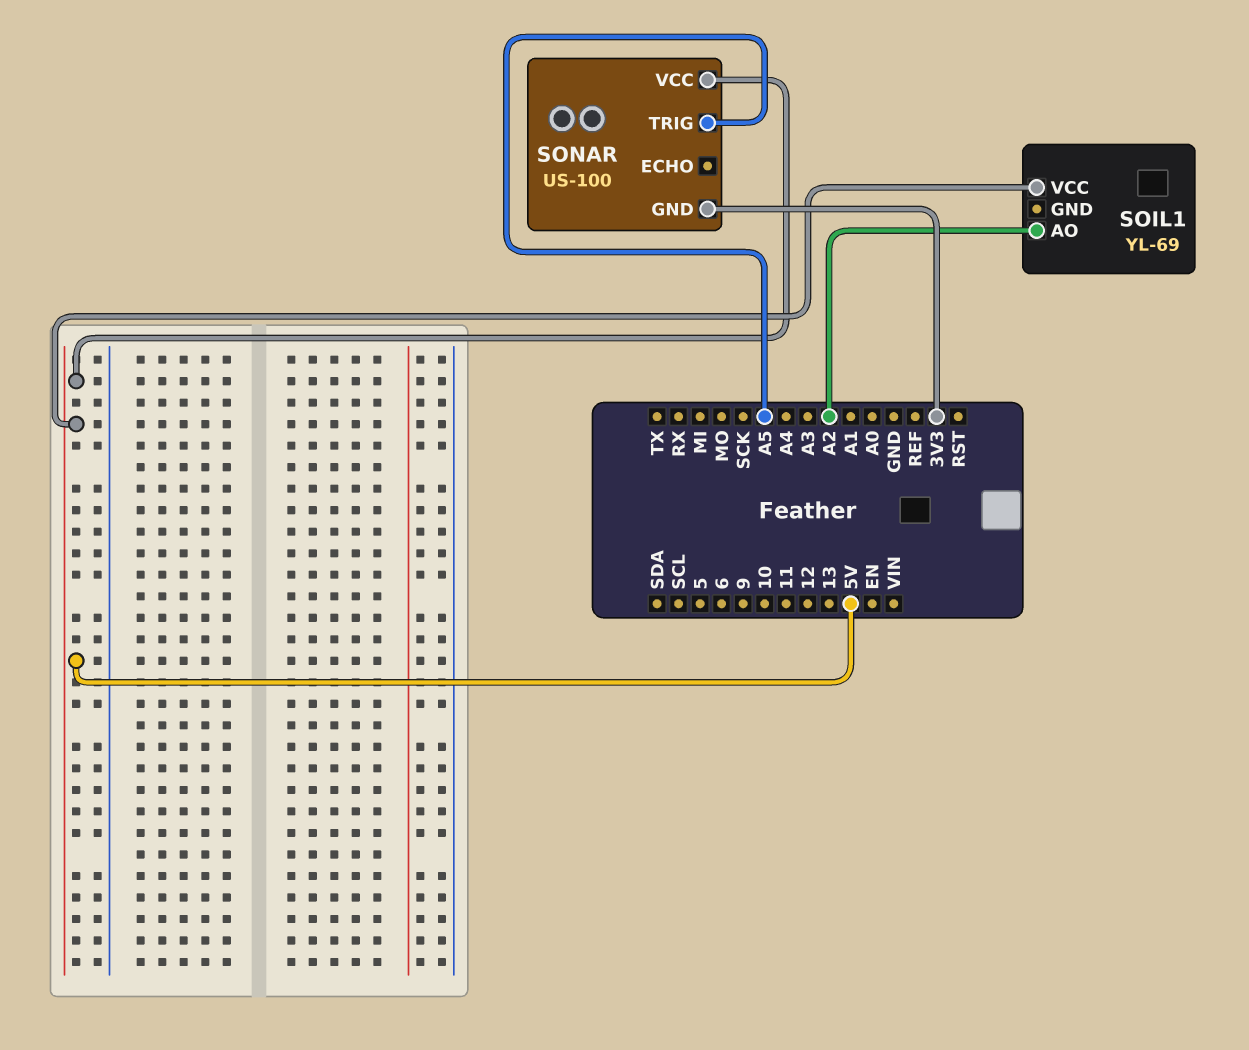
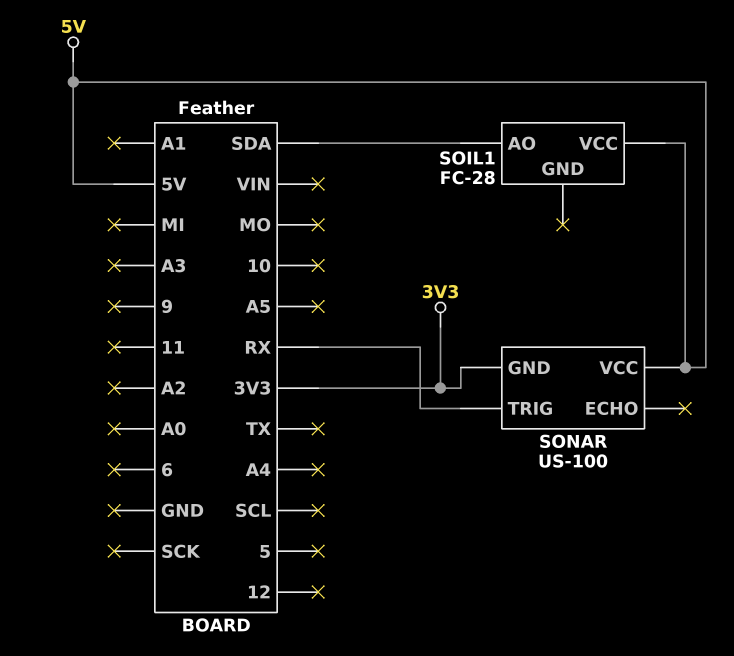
SOIL1: YL-69 -> FC-28
SOIL1 pin AO: A2 -> SDA
SONAR pin TRIG: A5 -> RX

